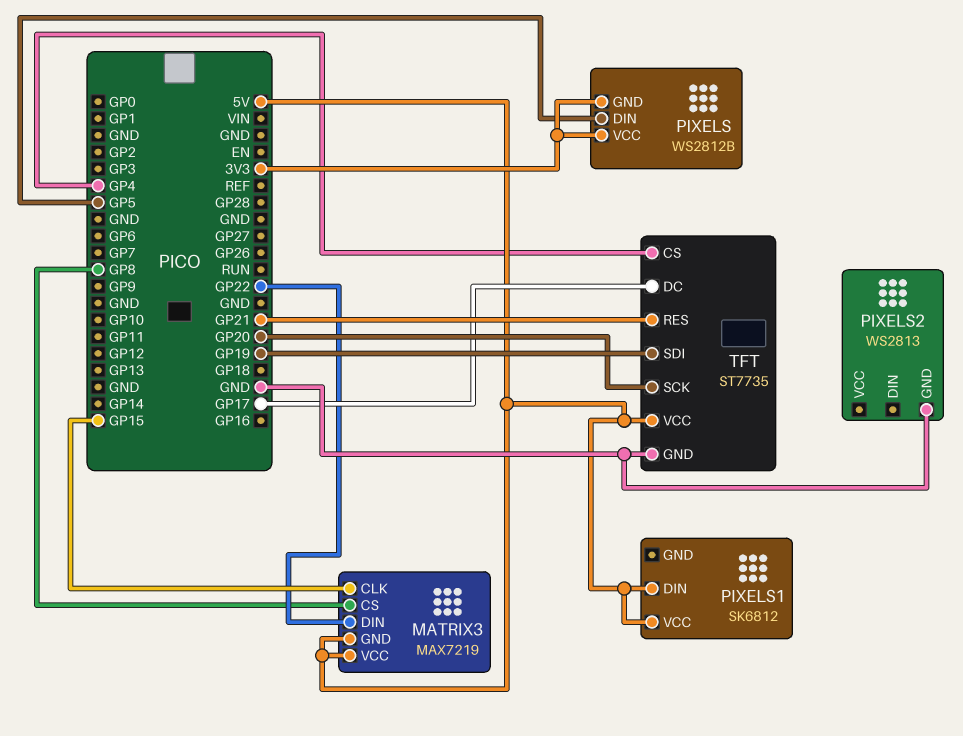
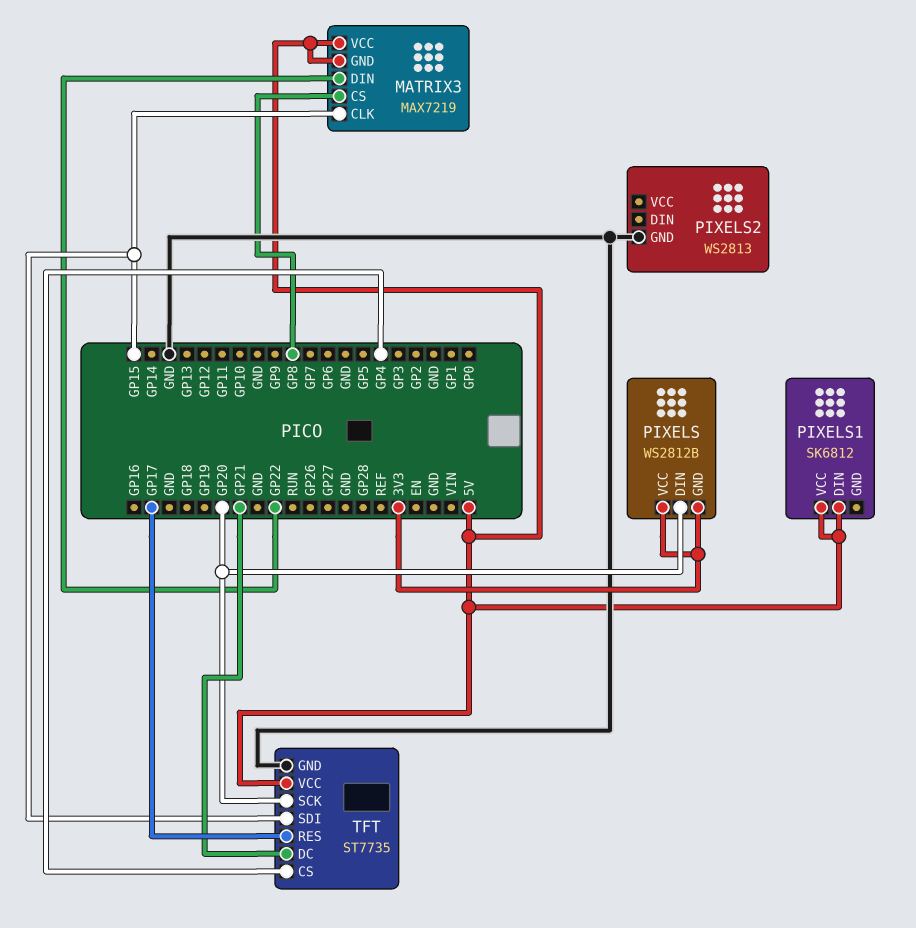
PIXELS pin DIN: GP5 -> GP20
TFT pin DC: GP17 -> GP21
TFT pin RES: GP21 -> GP17
TFT pin SDI: GP19 -> GP15

